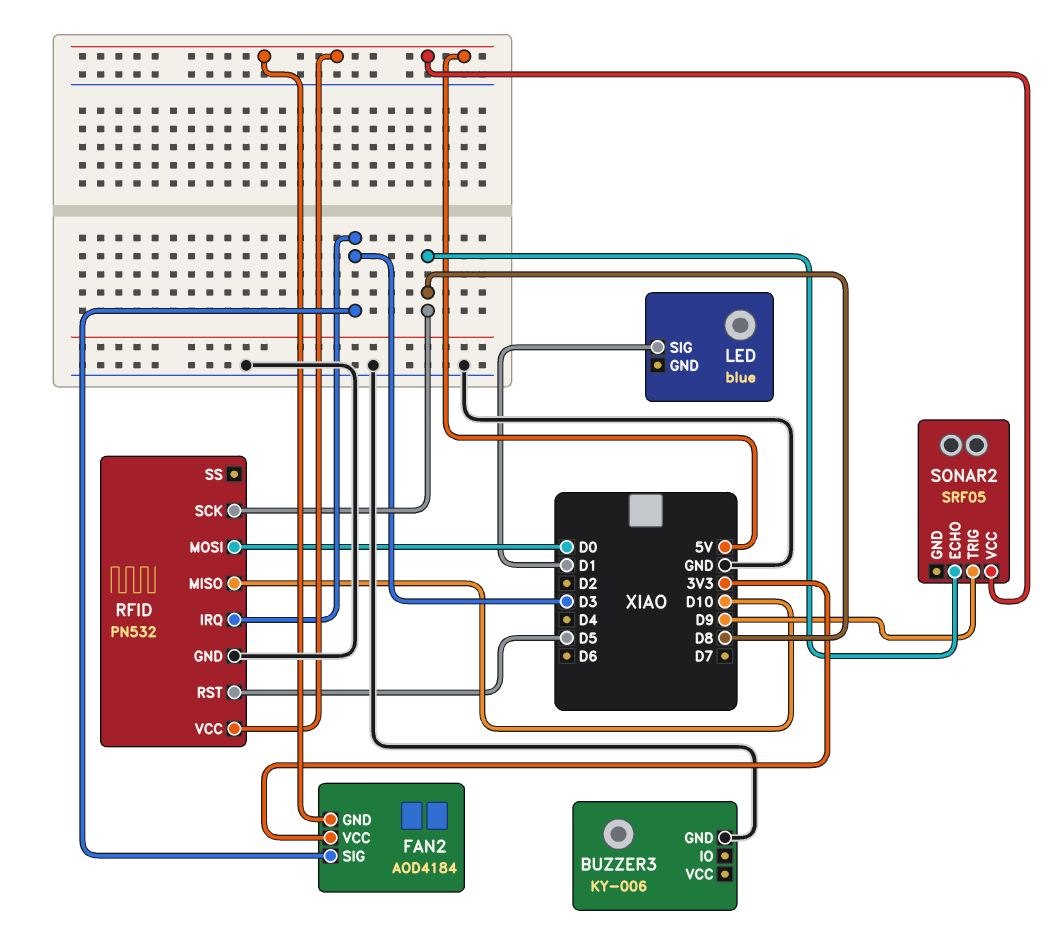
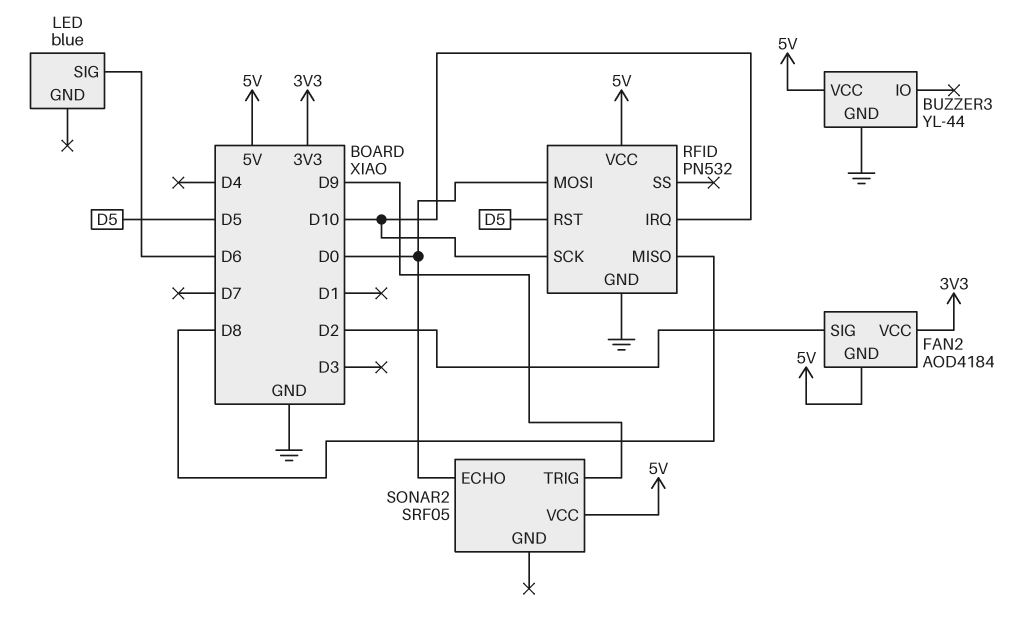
BUZZER3: KY-006 -> YL-44
BUZZER3 pin VCC: none -> 5V
FAN2 pin SIG: D3 -> D2
LED pin SIG: D1 -> D6
RFID pin IRQ: D3 -> D10
RFID pin MISO: D10 -> D8
RFID pin SCK: D8 -> D10
SONAR2 pin ECHO: D8 -> D0

